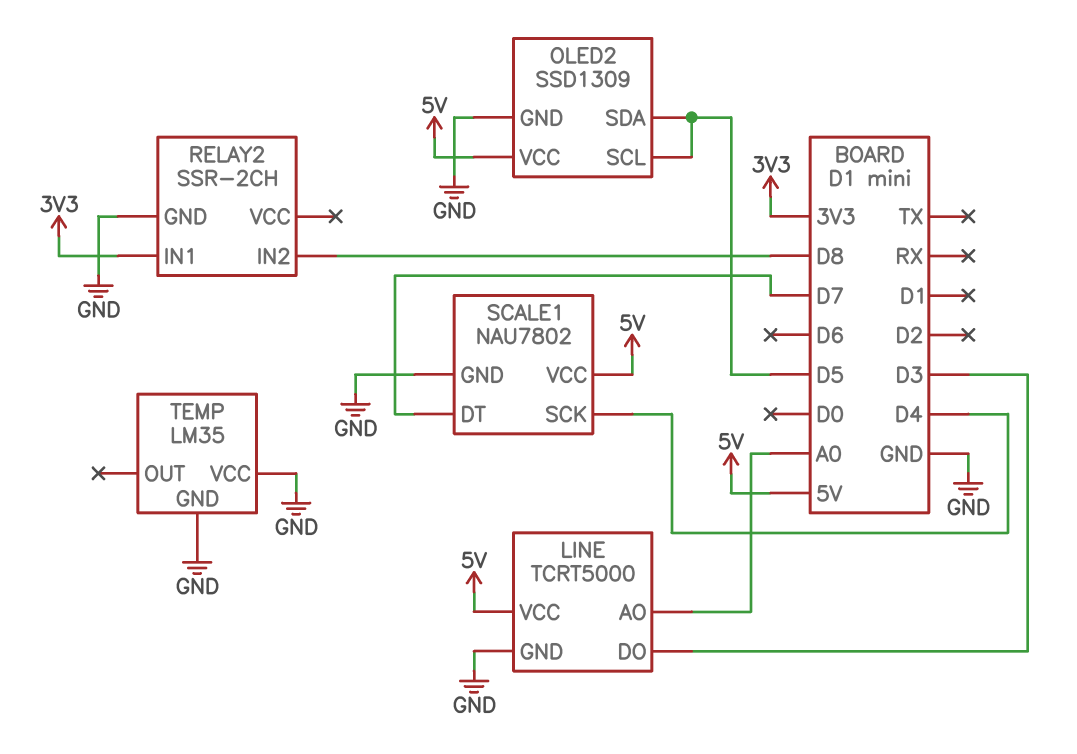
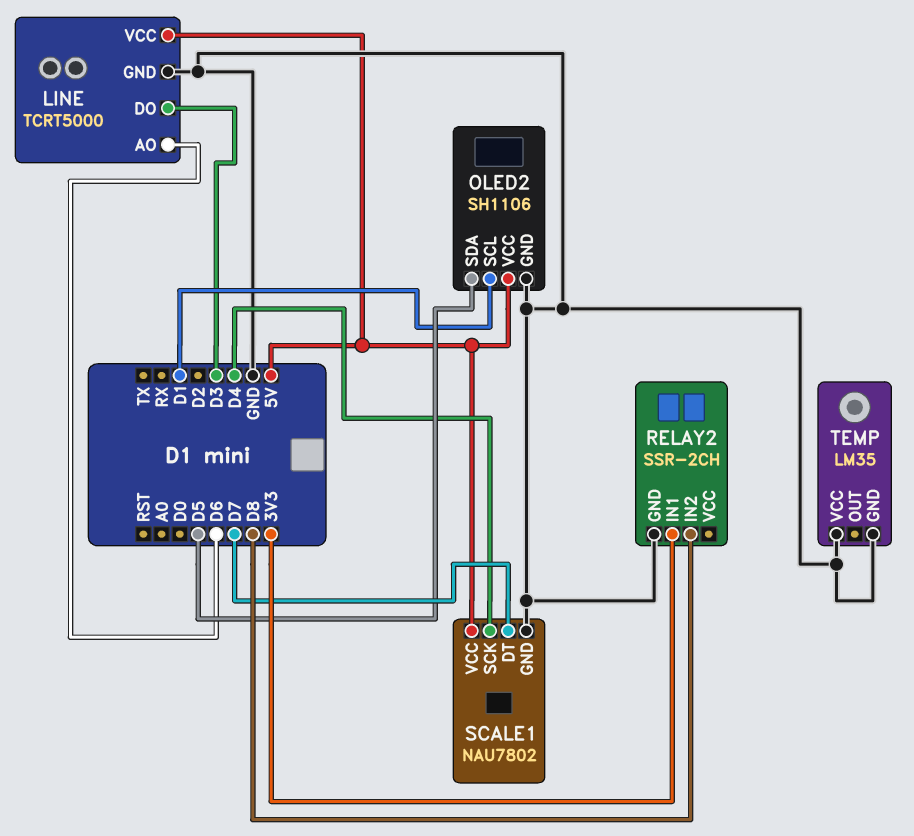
LINE pin AO: A0 -> D6
OLED2: SSD1309 -> SH1106
OLED2 pin SCL: D5 -> D1

